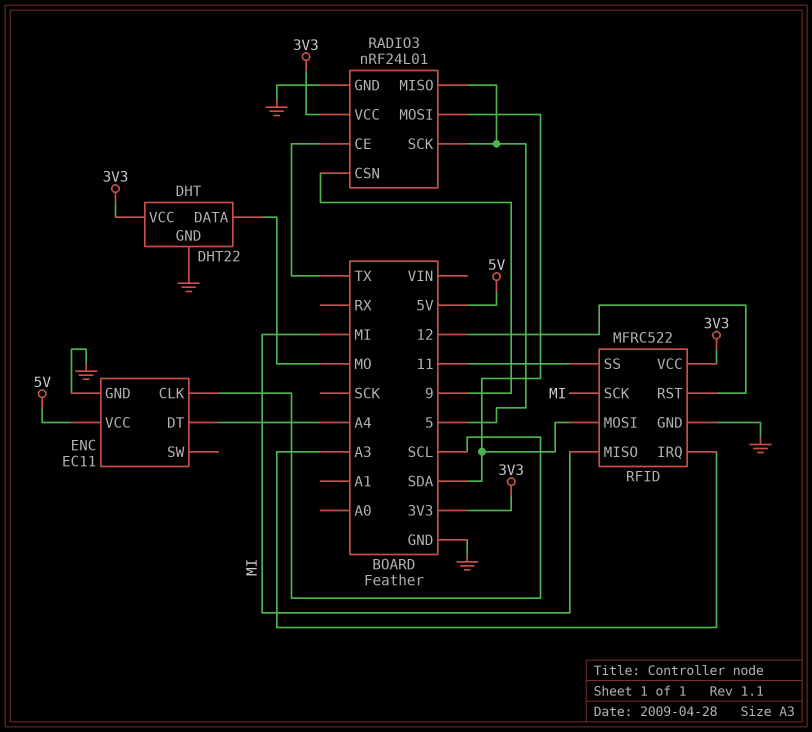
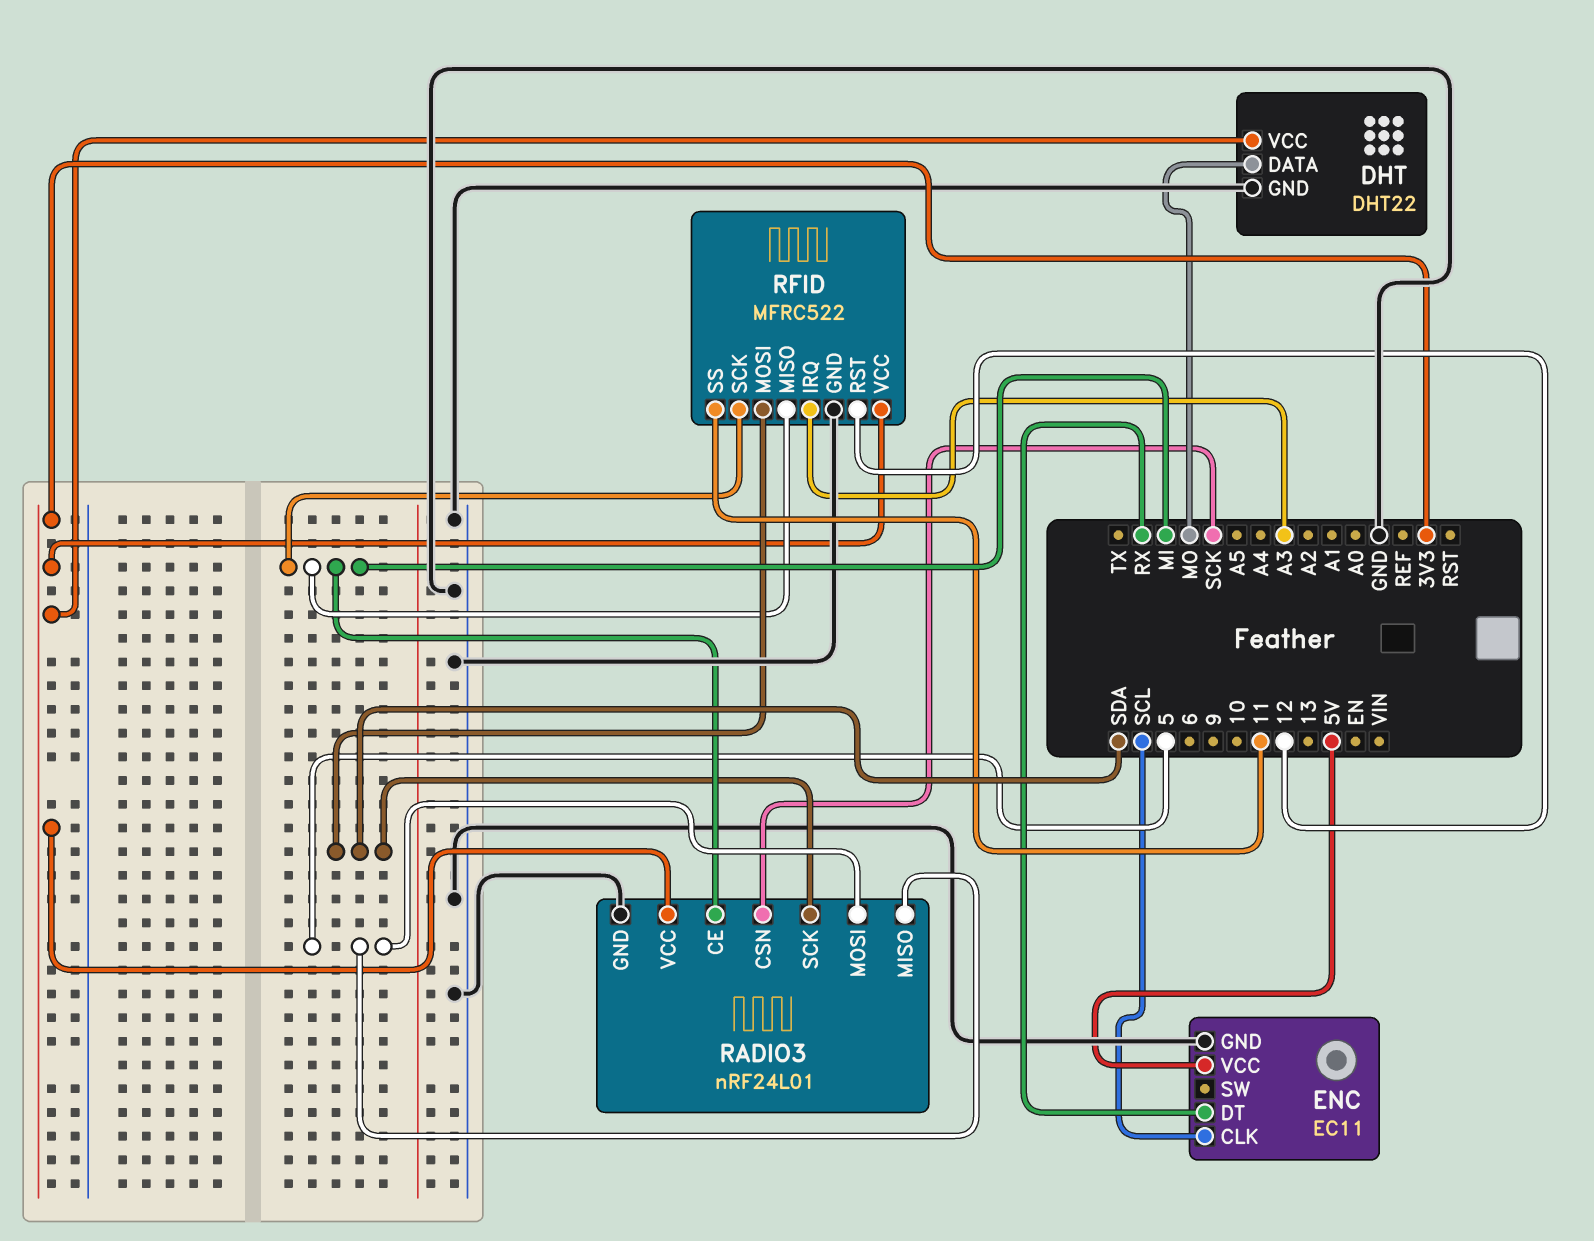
ENC pin DT: A4 -> RX
RADIO3 pin CE: TX -> MI
RADIO3 pin CSN: 9 -> SCK
RADIO3 pin MOSI: SDA -> 5
RADIO3 pin SCK: 5 -> SDA

